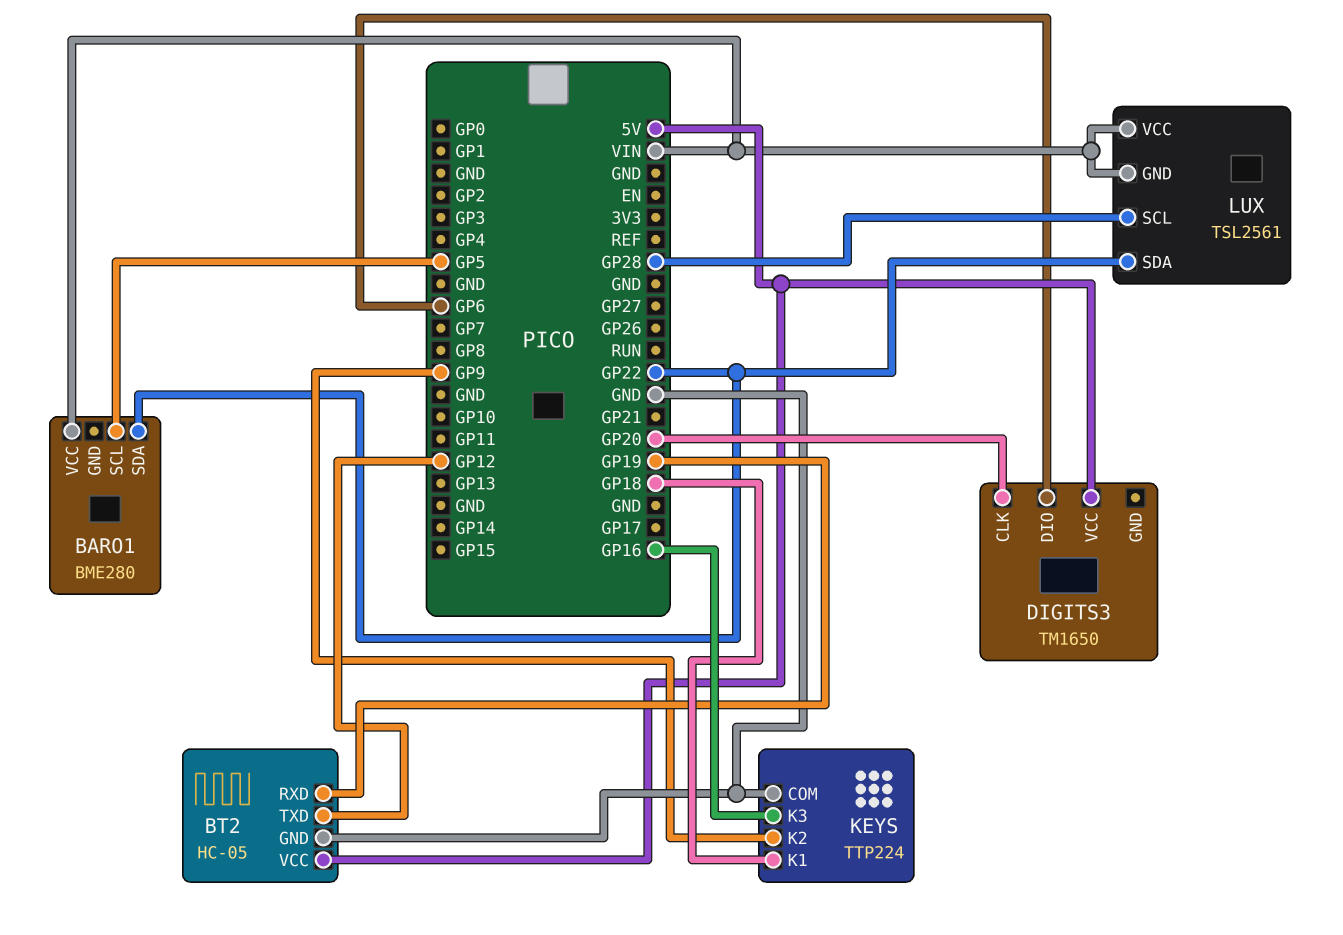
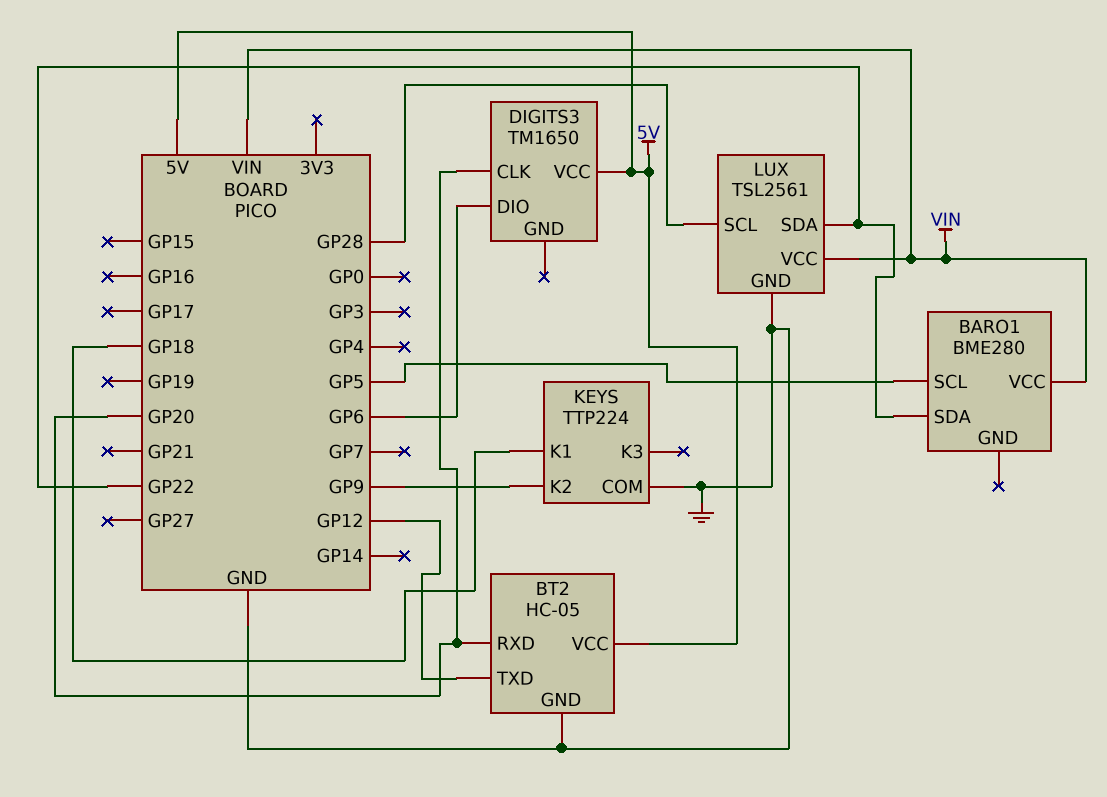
BT2 pin RXD: GP19 -> GP20
KEYS pin K3: GP16 -> none
LUX pin GND: VIN -> GND

